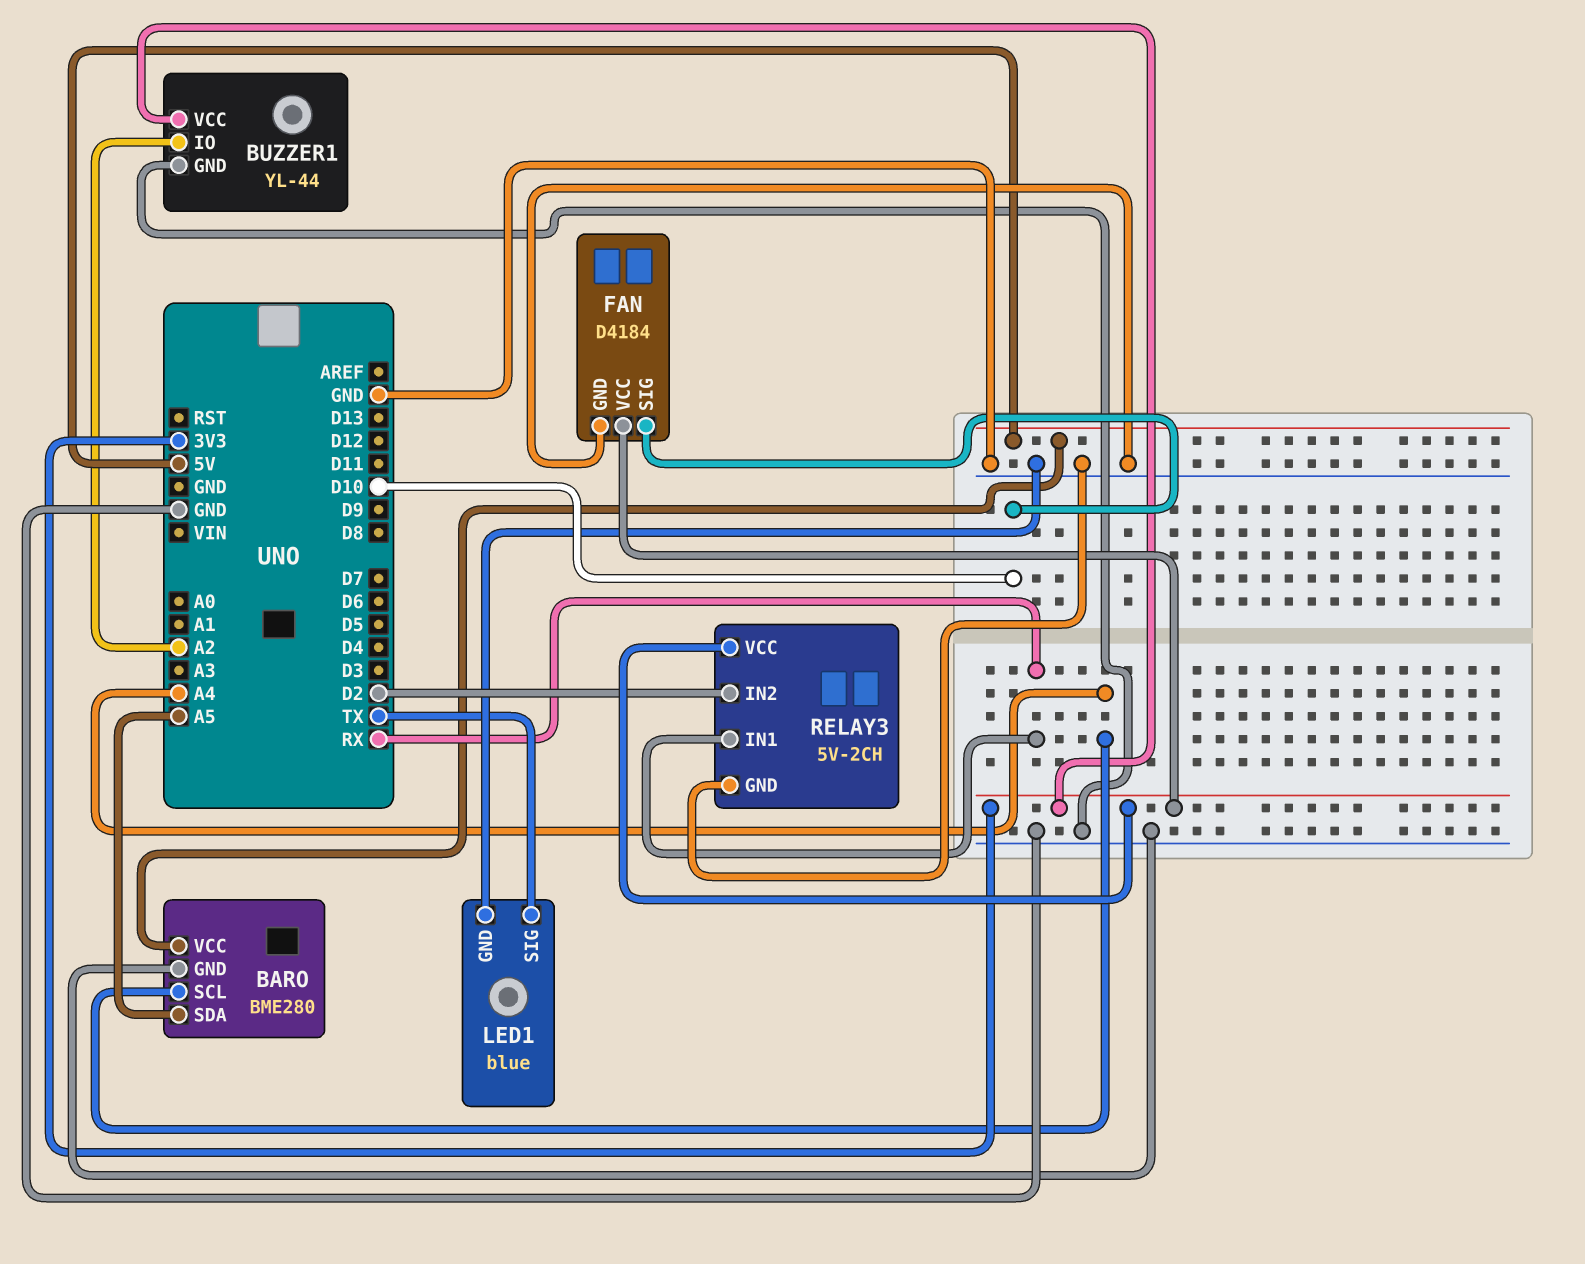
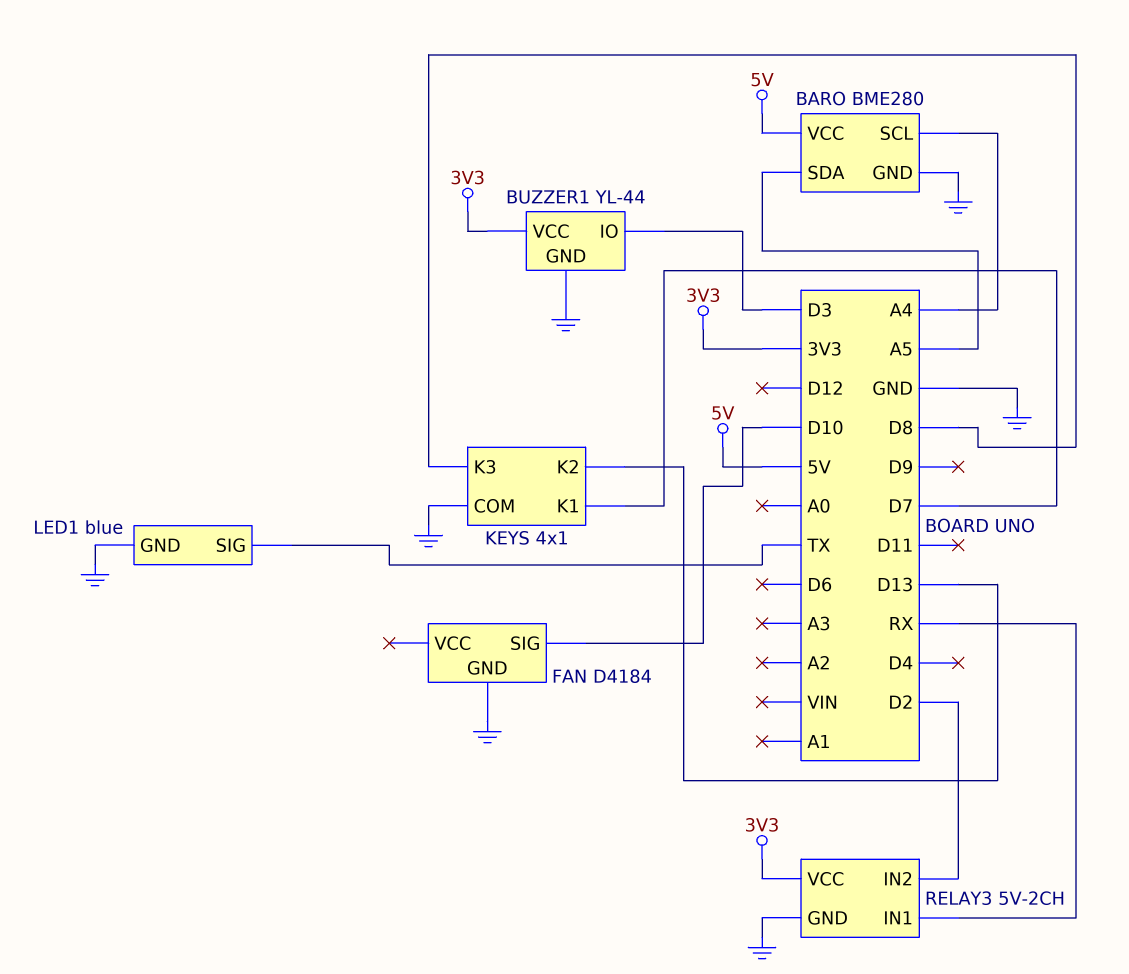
BUZZER1 pin IO: A2 -> D3
FAN pin VCC: 3V3 -> none
KEYS: none -> 4x1
KEYS pin COM: none -> GND
KEYS pin K1: none -> D7
KEYS pin K2: none -> D13
KEYS pin K3: none -> D8

